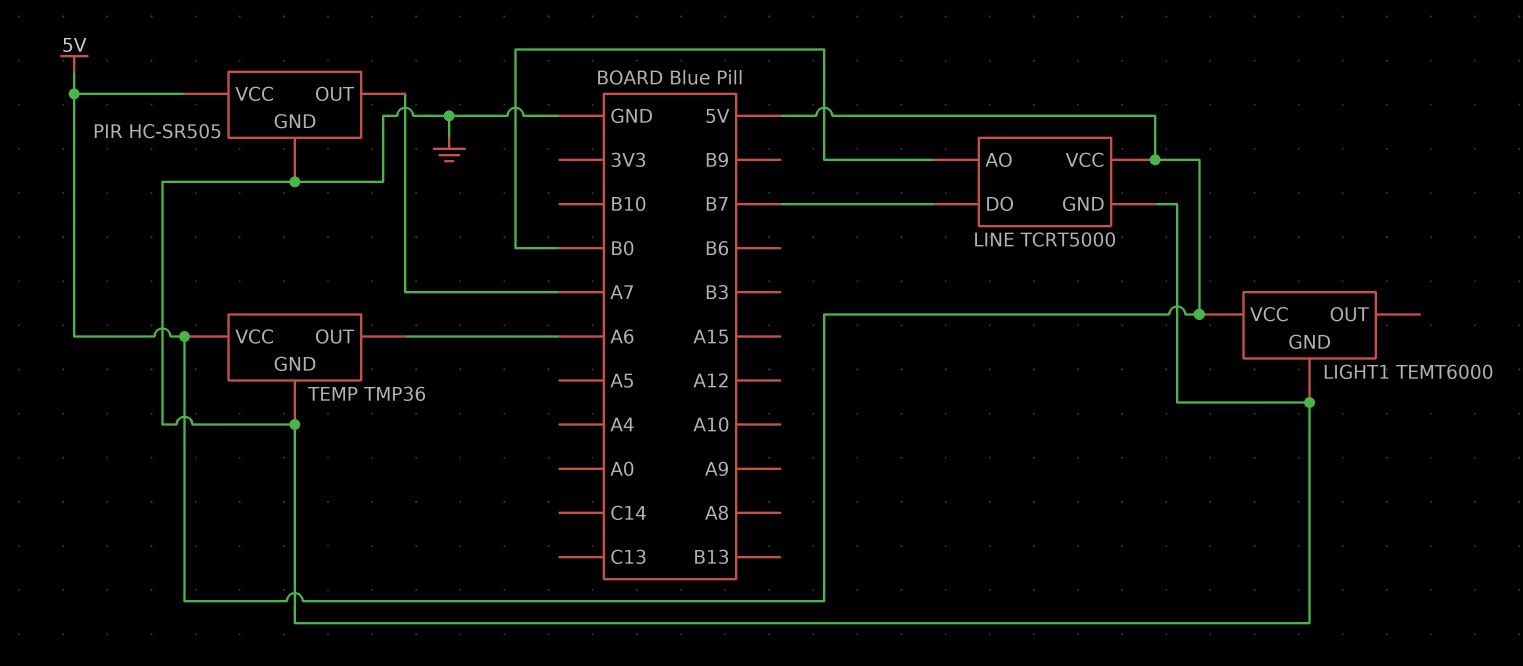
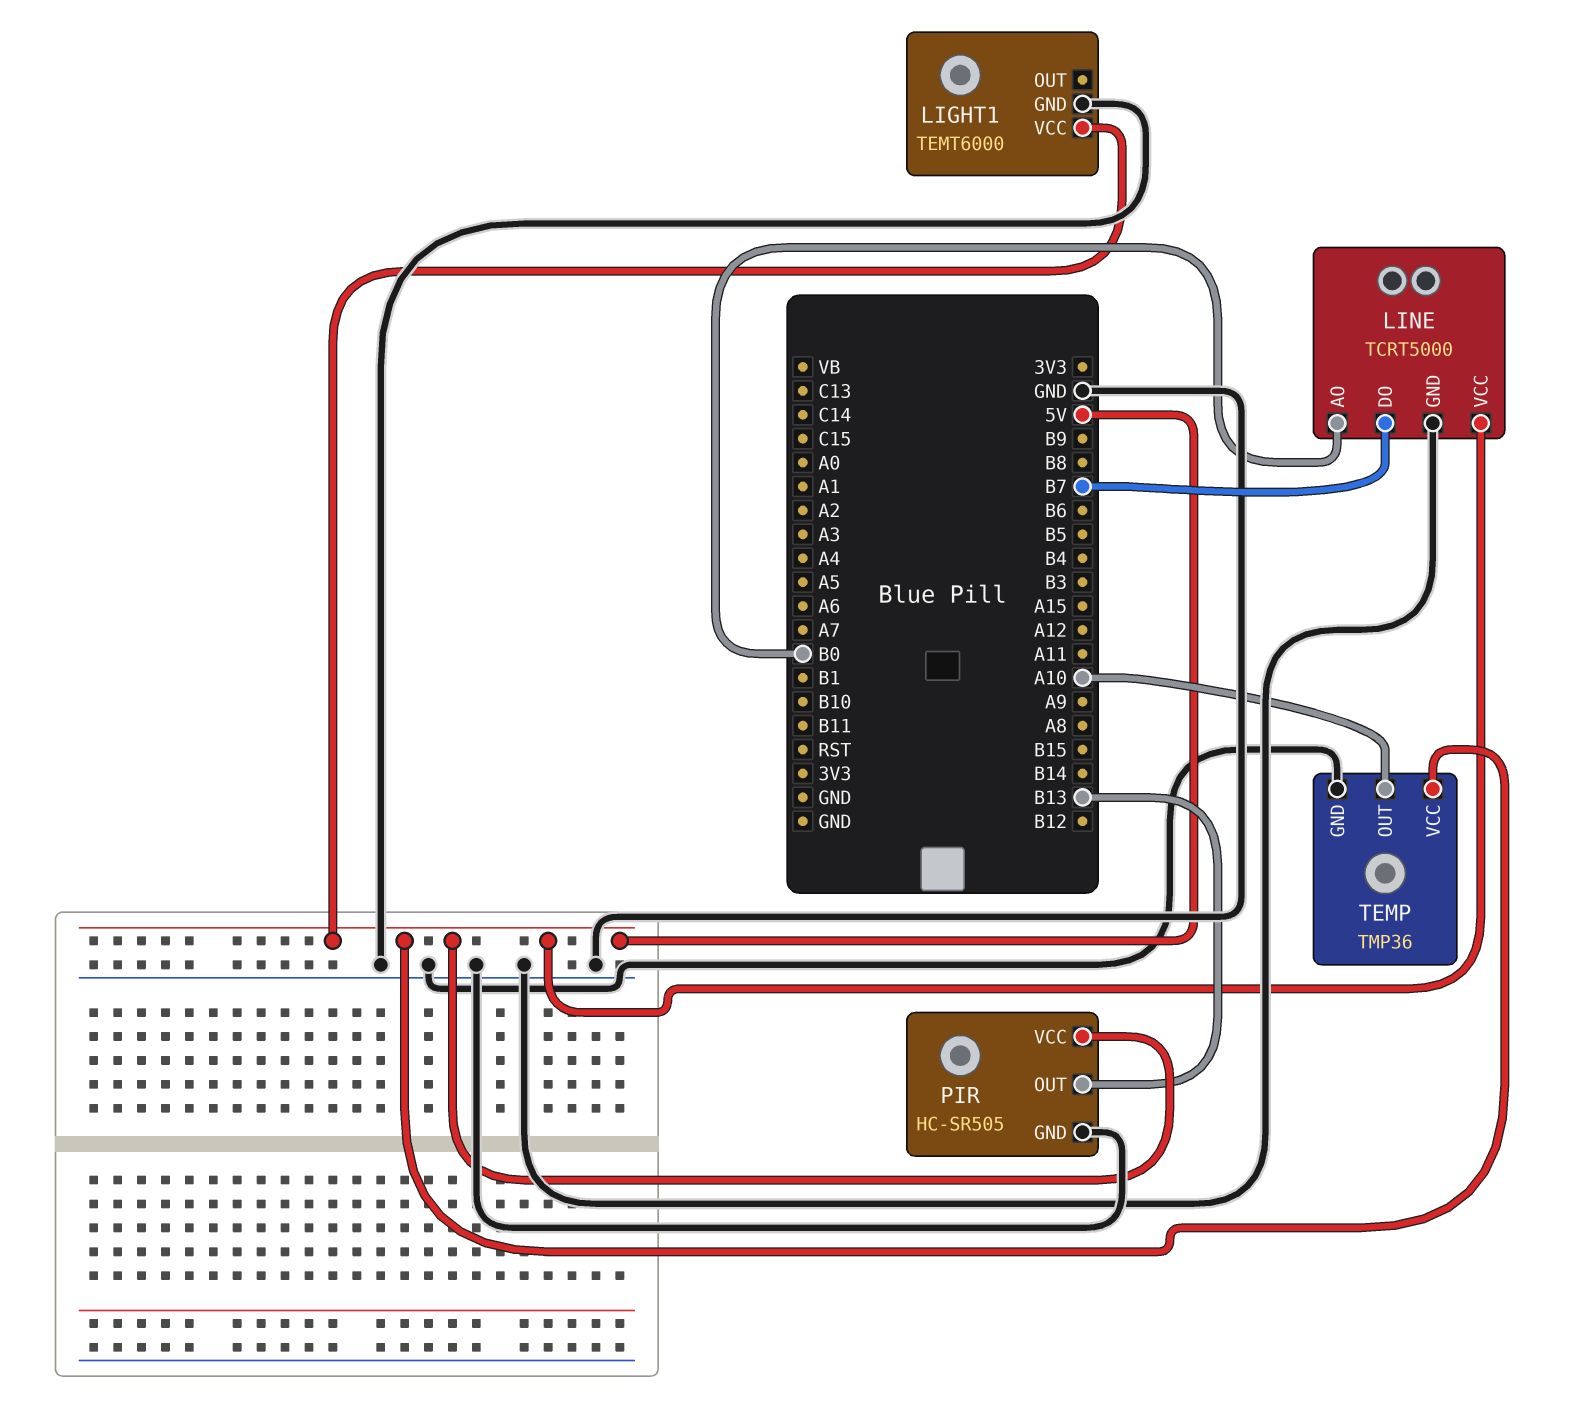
PIR pin OUT: A7 -> B13
TEMP pin OUT: A6 -> A10

